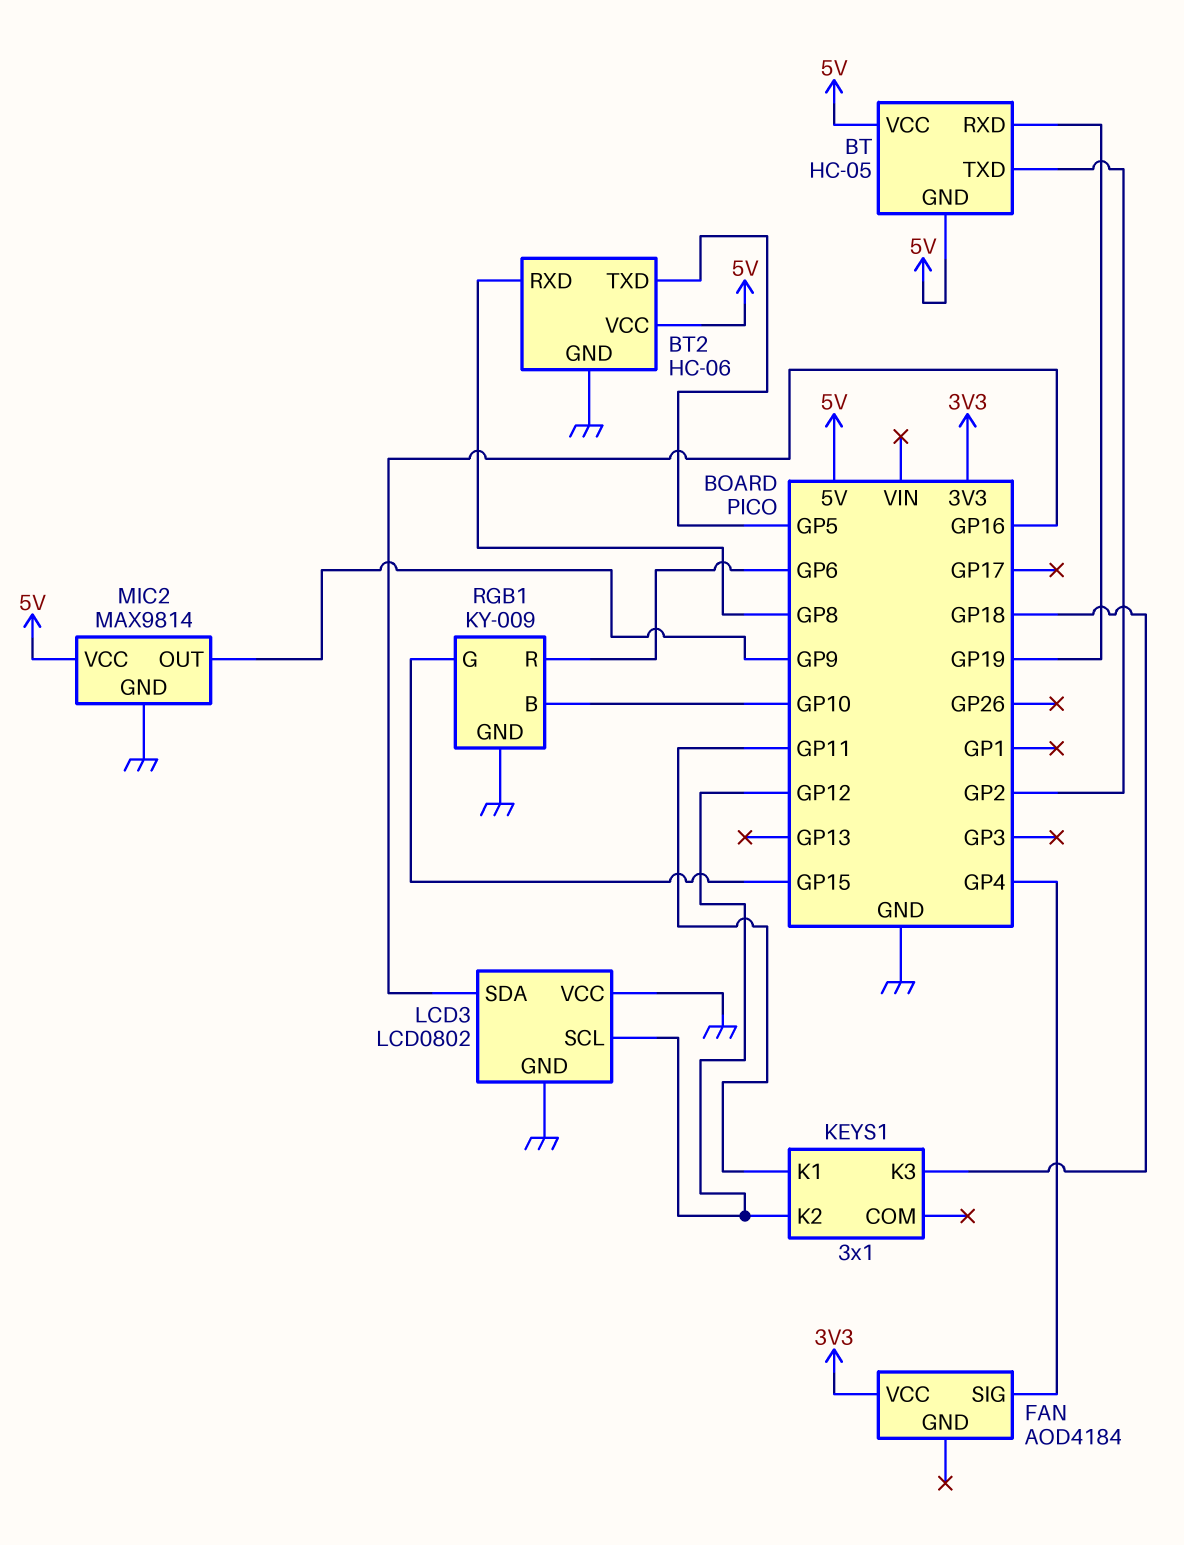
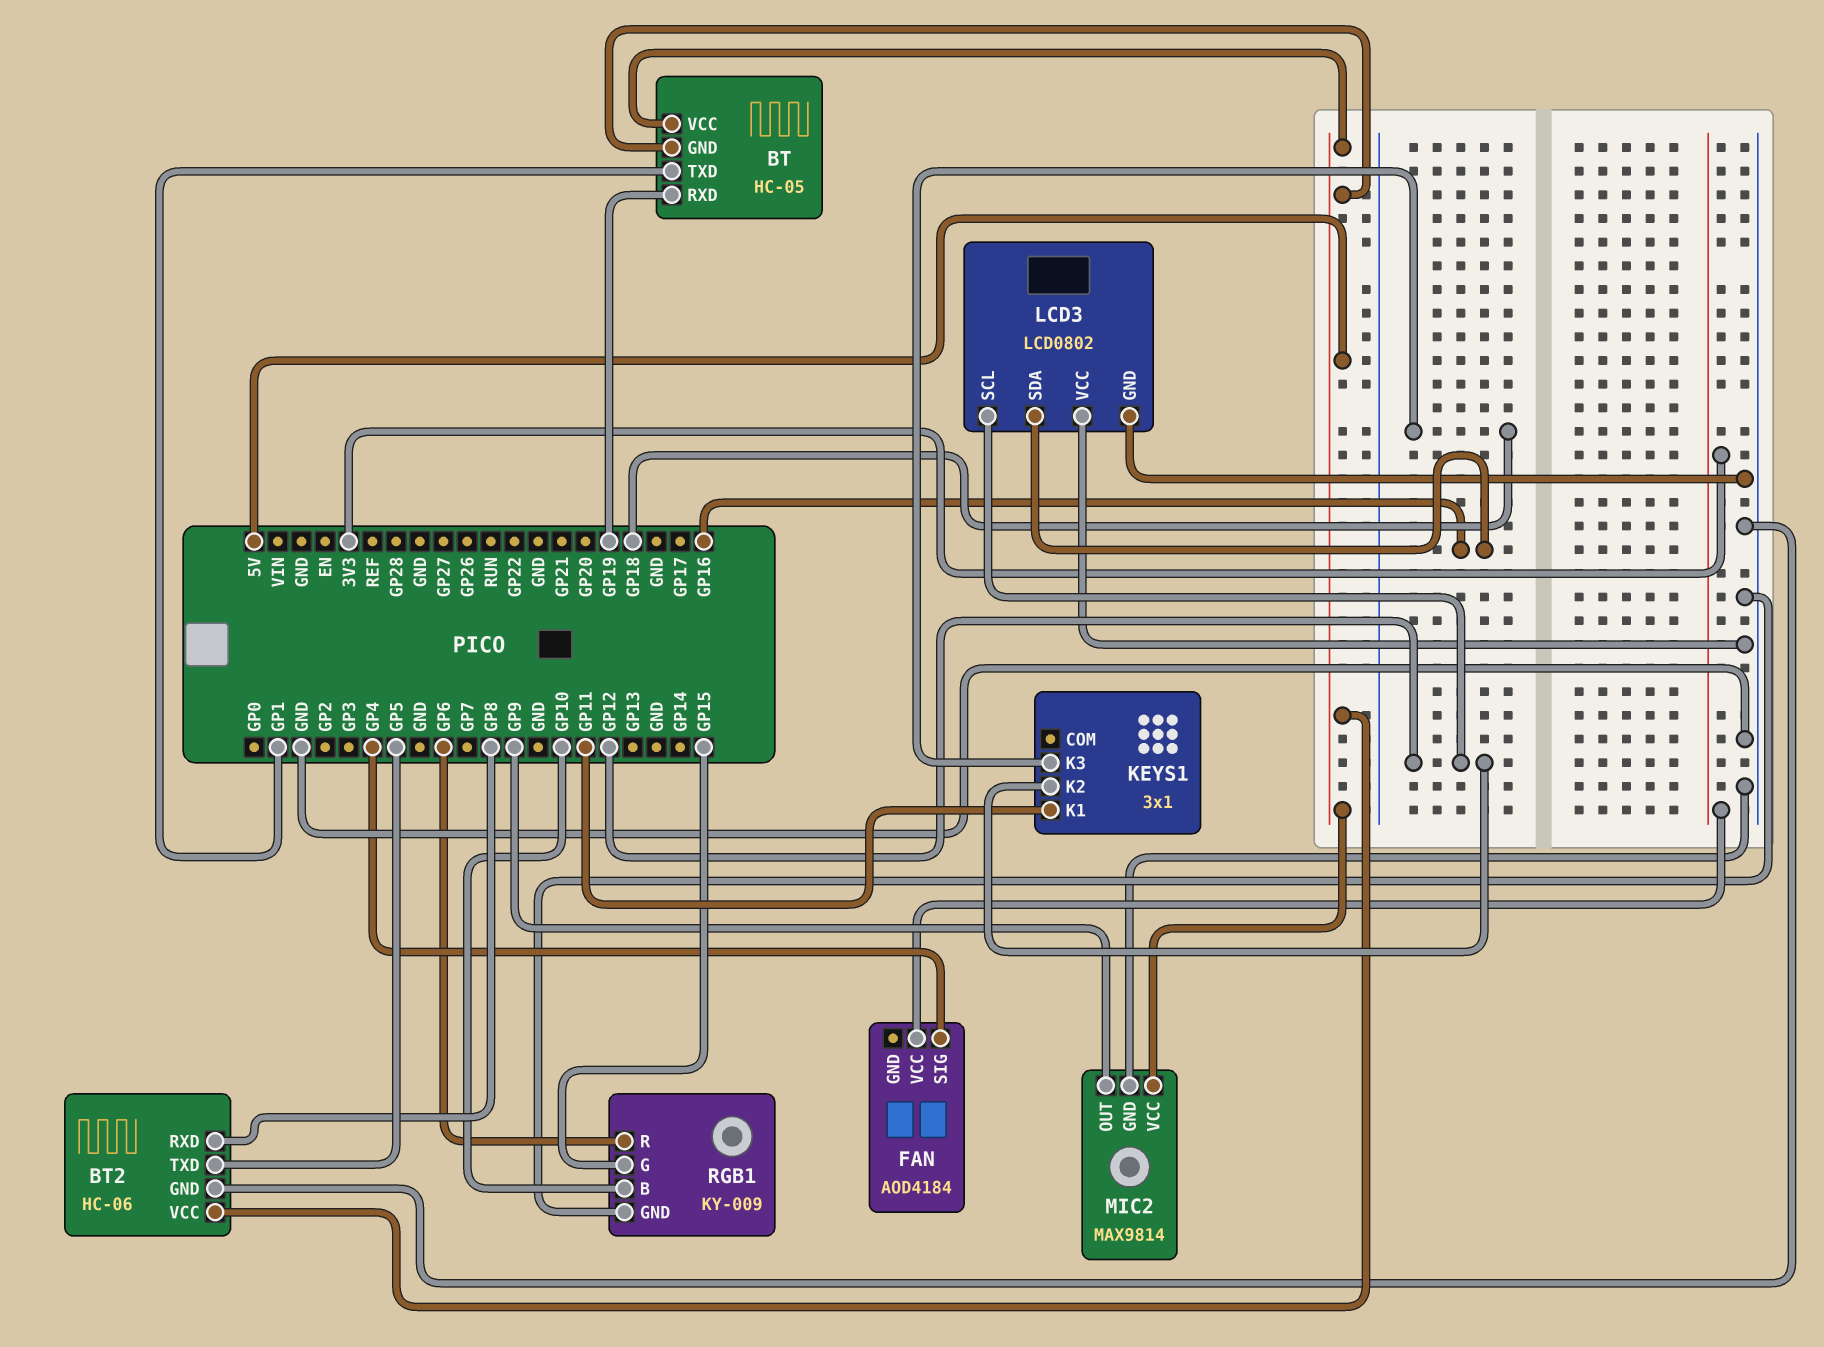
BT pin TXD: GP2 -> GP1

